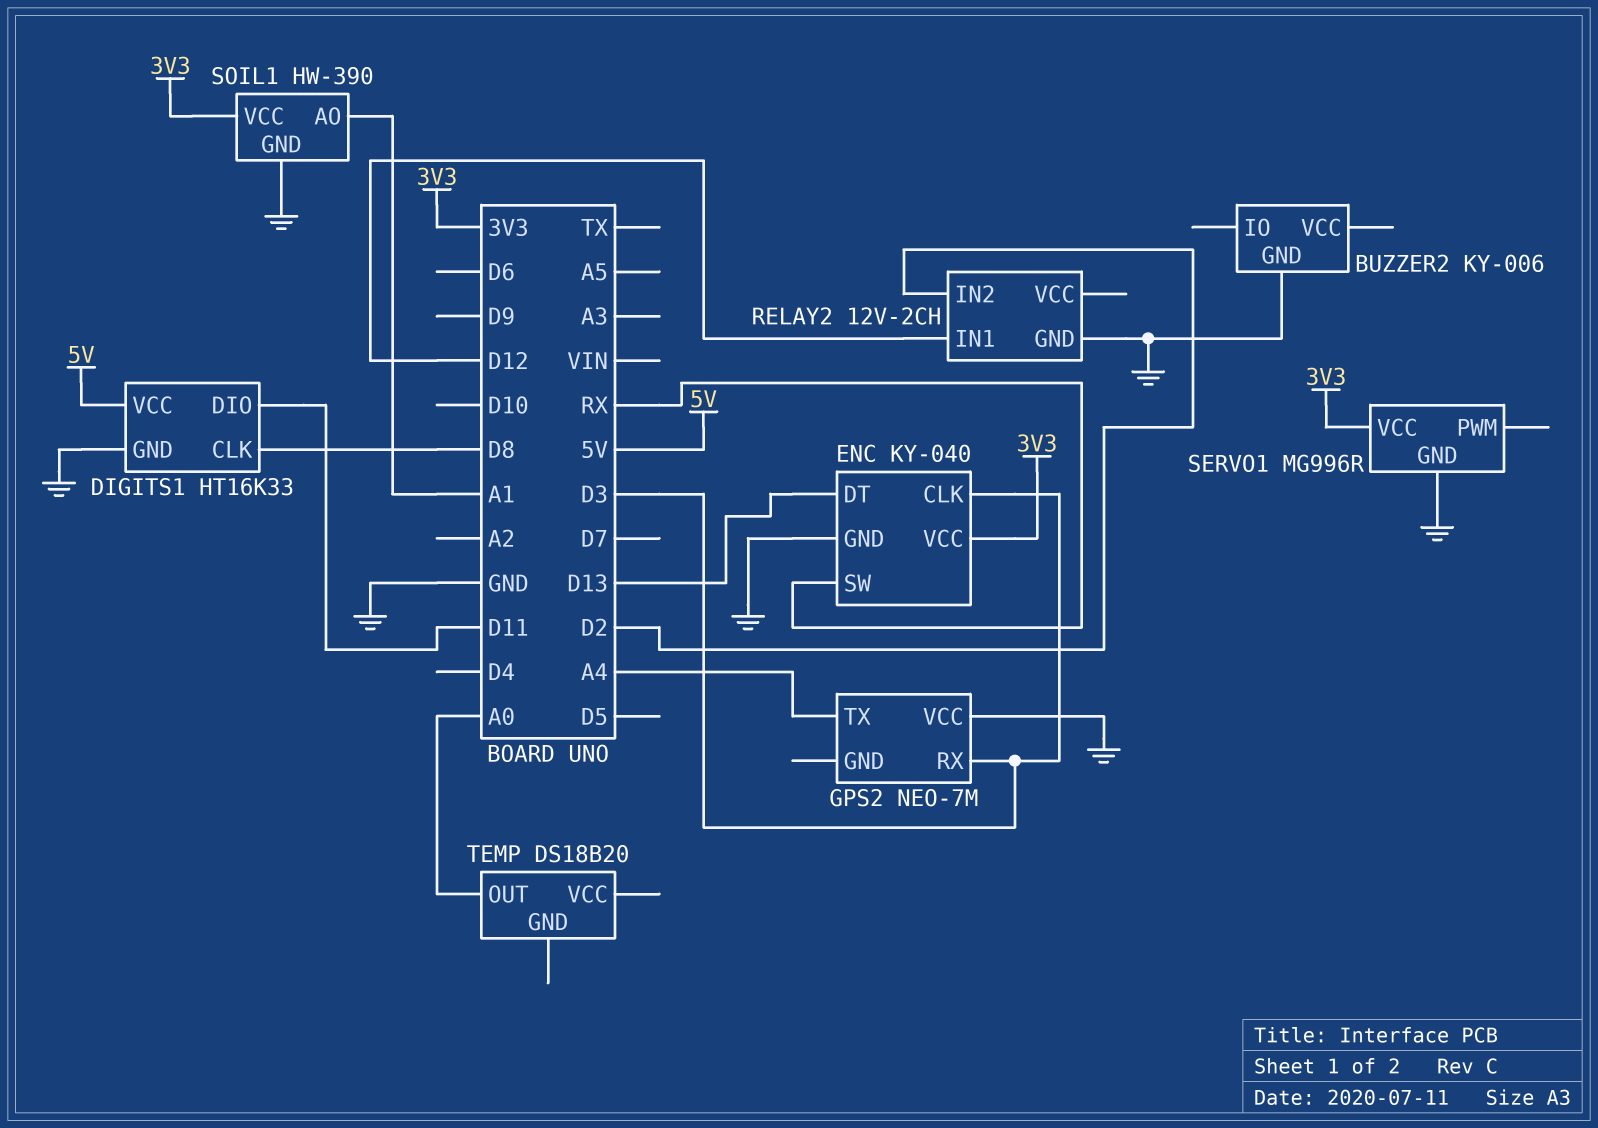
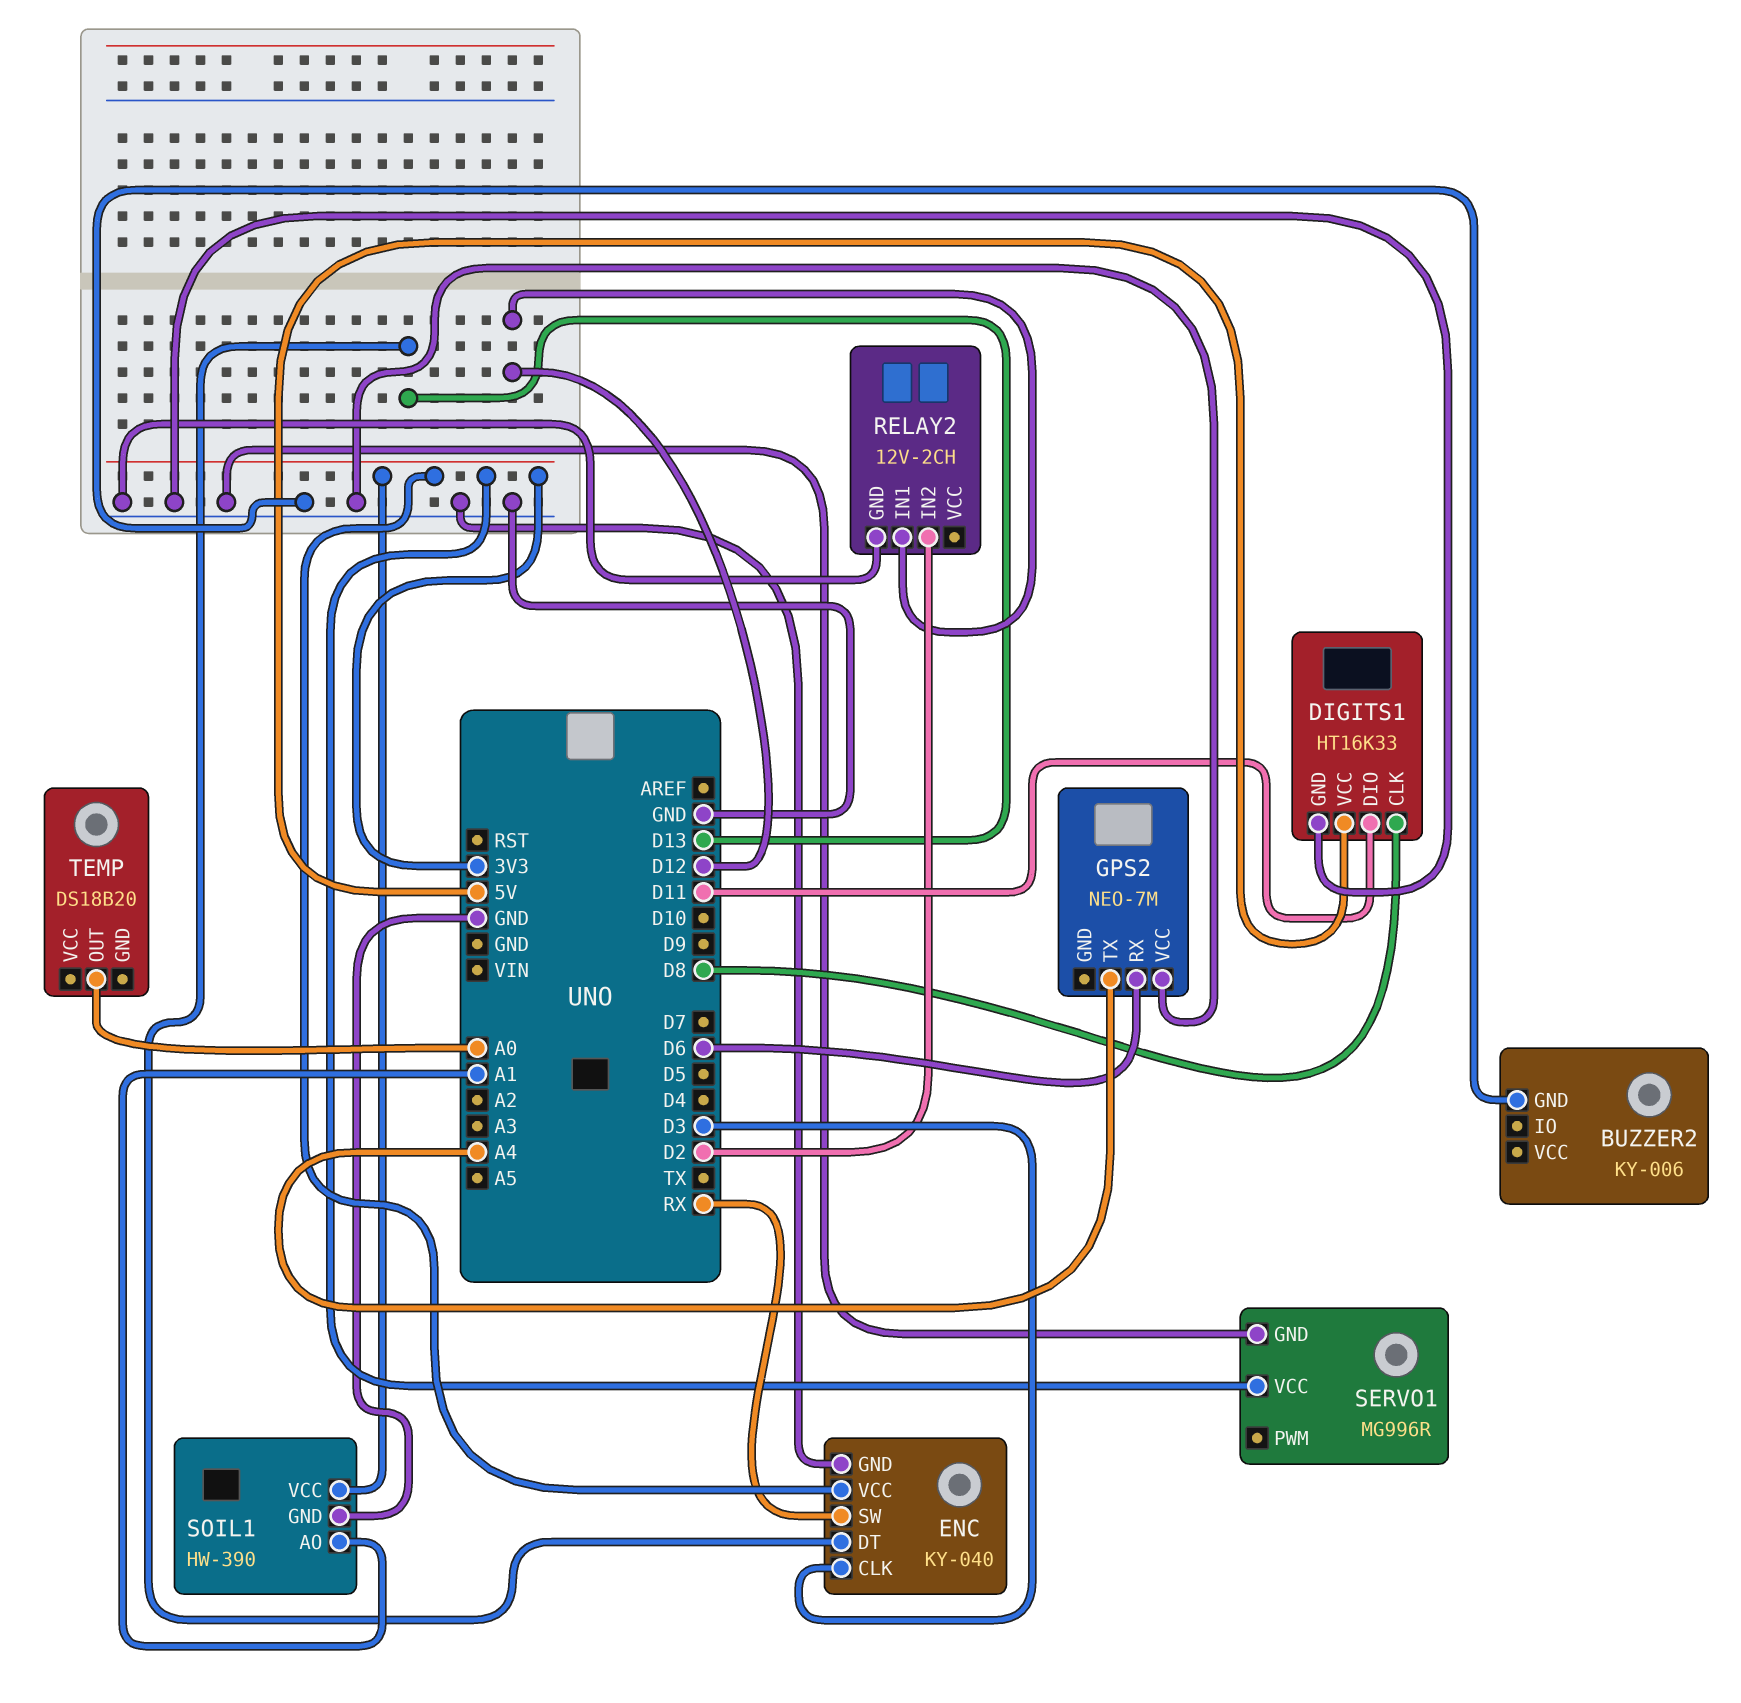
GPS2 pin RX: D3 -> D6

